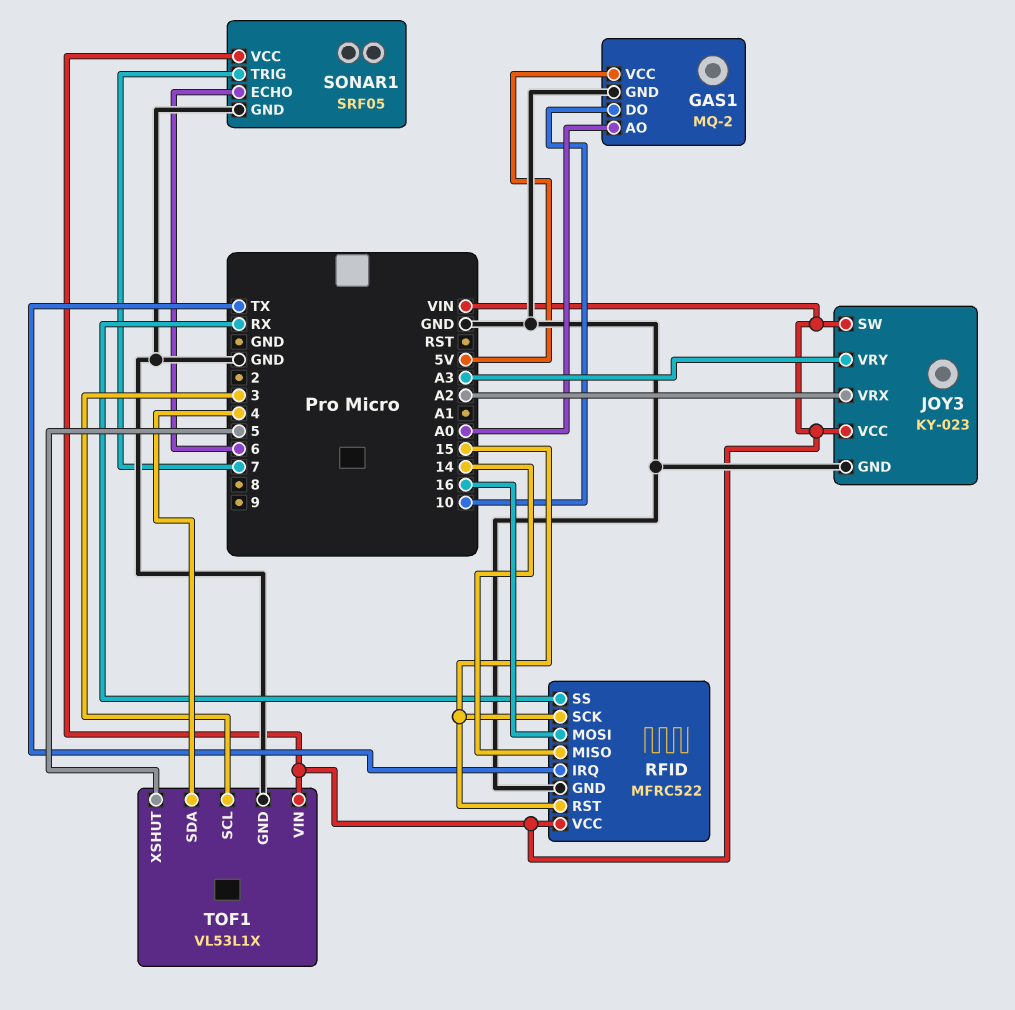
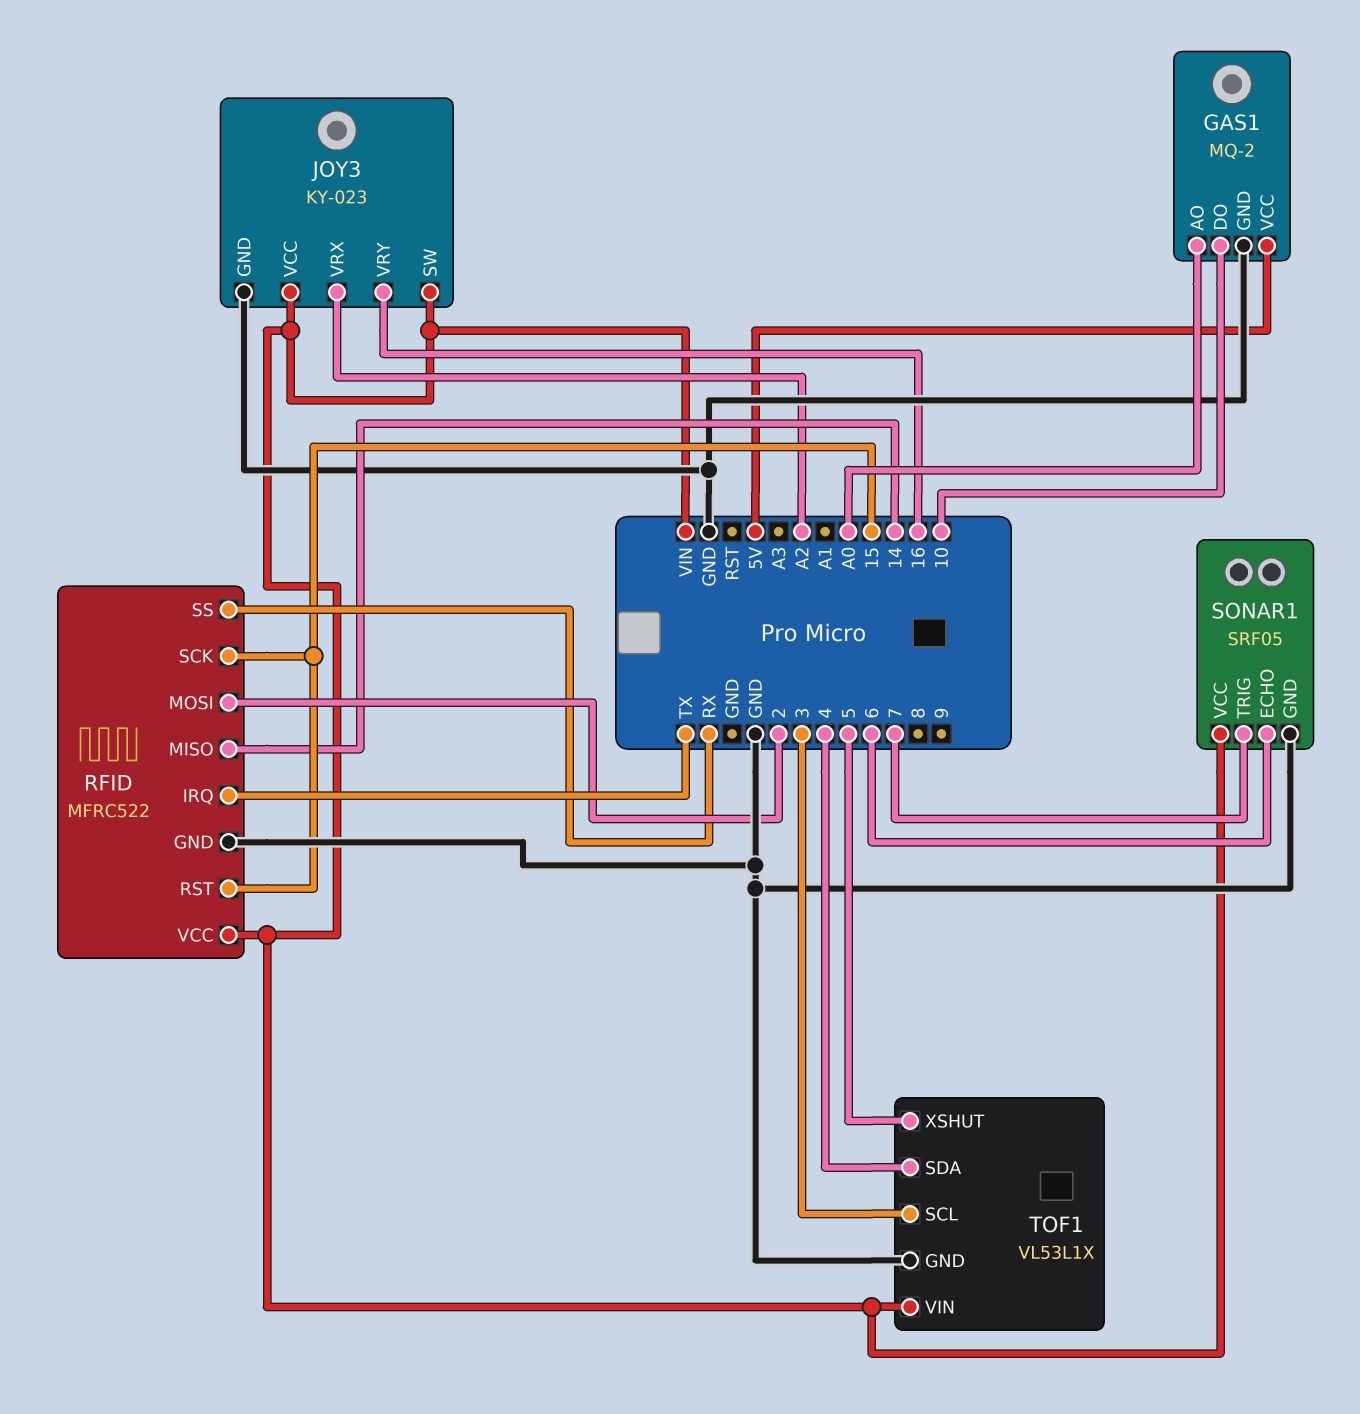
JOY3 pin VRY: A3 -> 16
RFID pin MOSI: 16 -> 2

